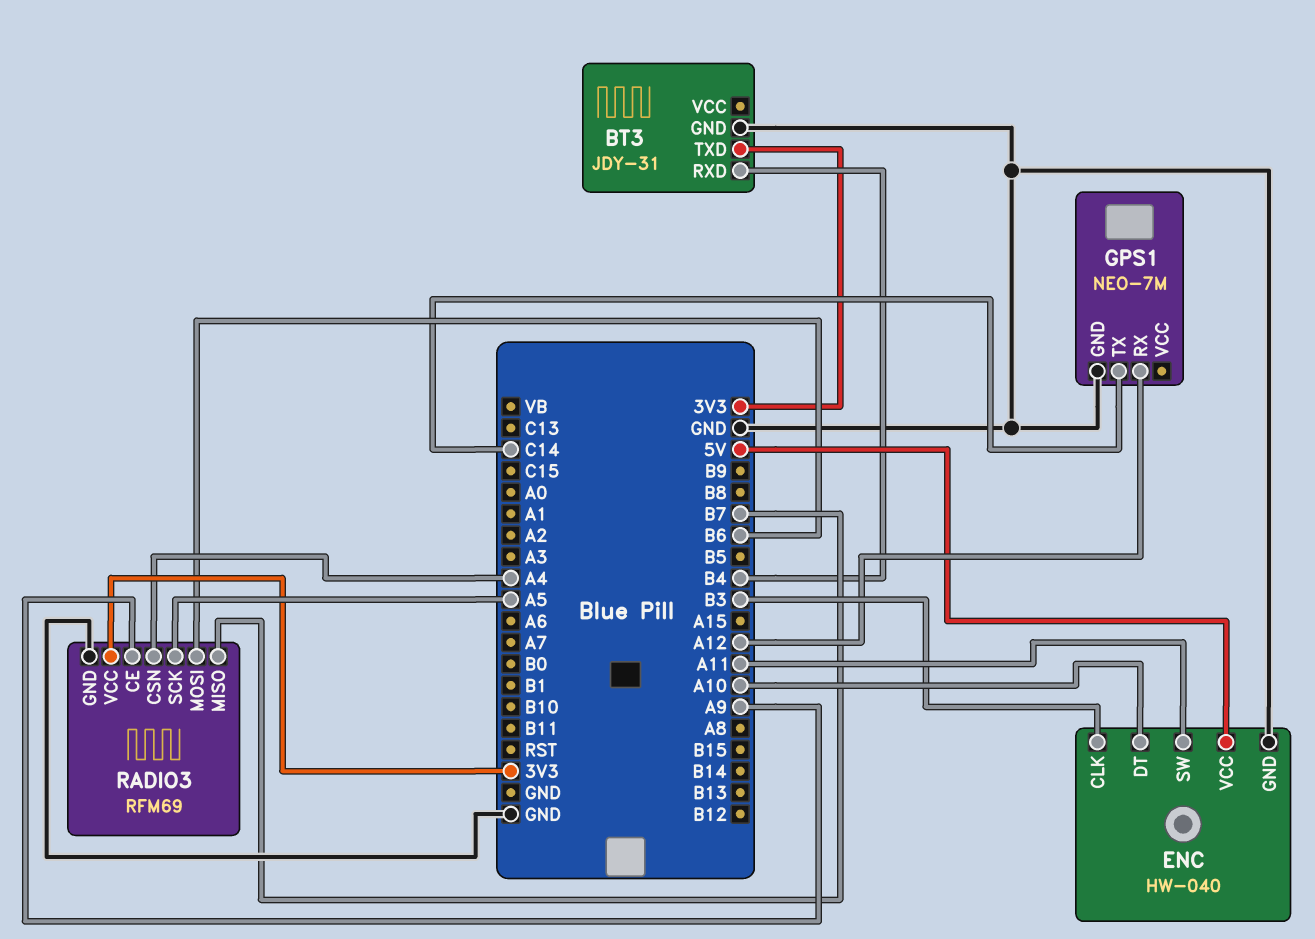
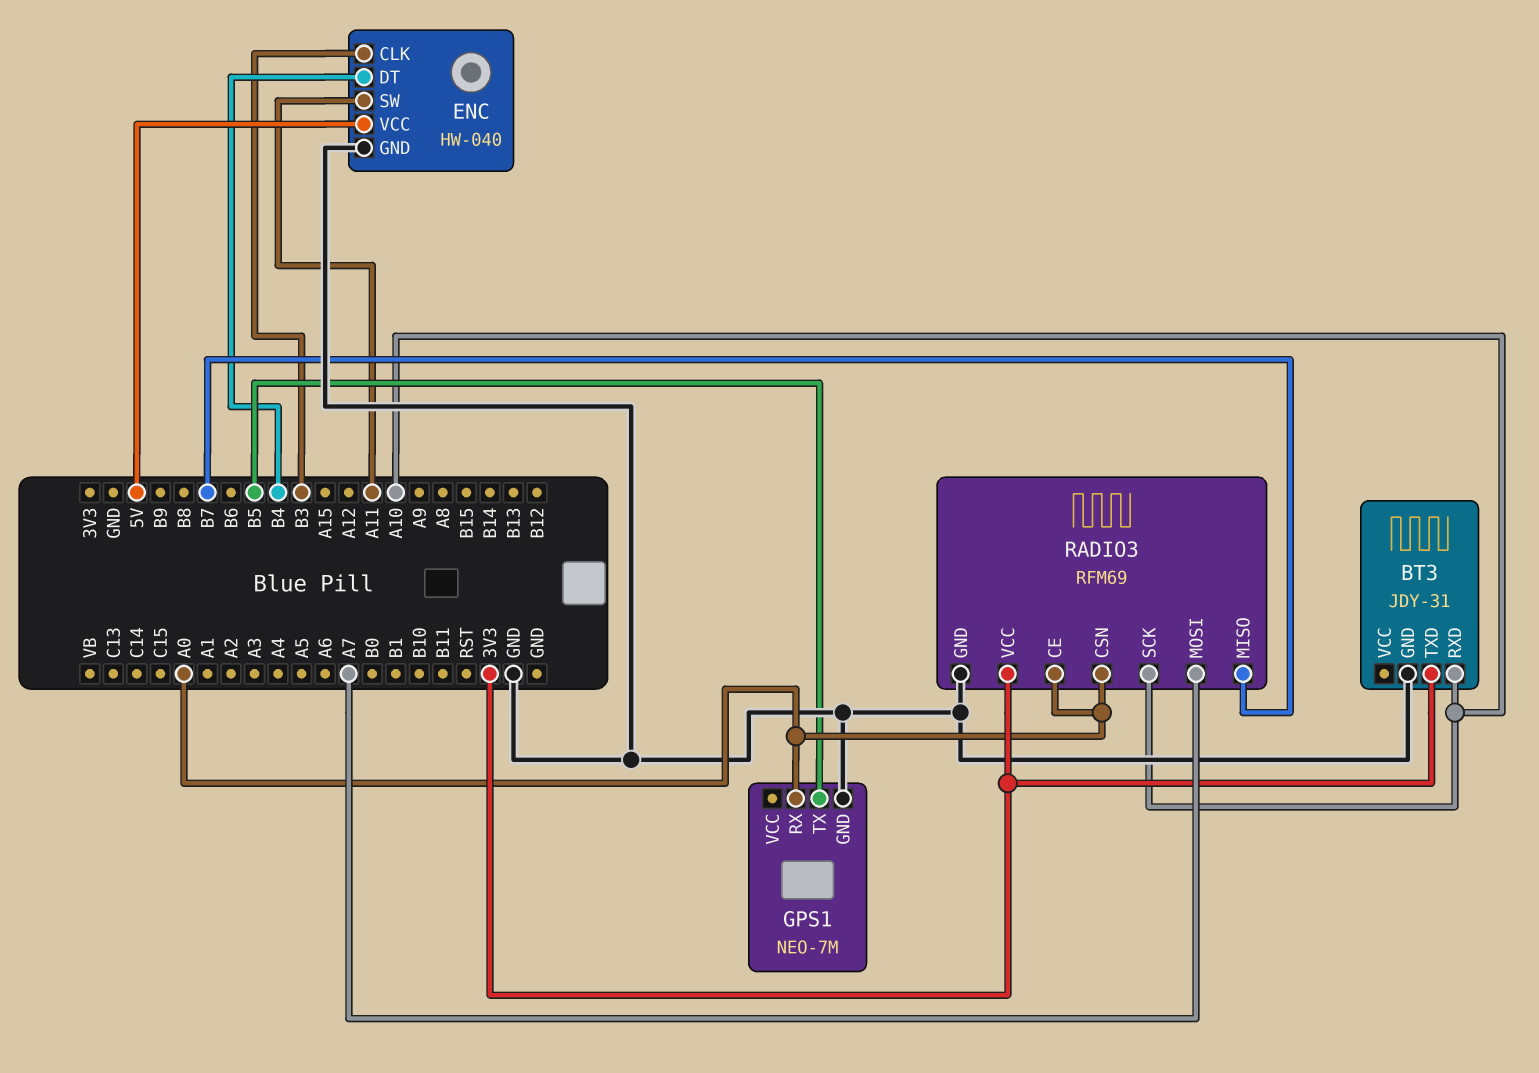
BT3 pin RXD: B4 -> A10
ENC pin DT: A10 -> B4
GPS1 pin RX: A12 -> A0
GPS1 pin TX: C14 -> B5
RADIO3 pin CE: A9 -> A0
RADIO3 pin CSN: A4 -> A0
RADIO3 pin MOSI: B6 -> A7
RADIO3 pin SCK: A5 -> A10

